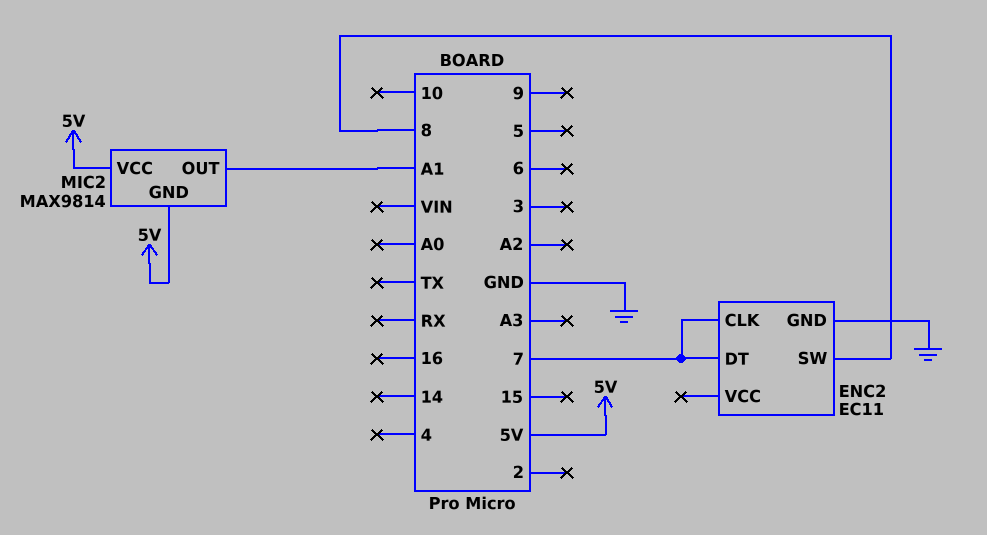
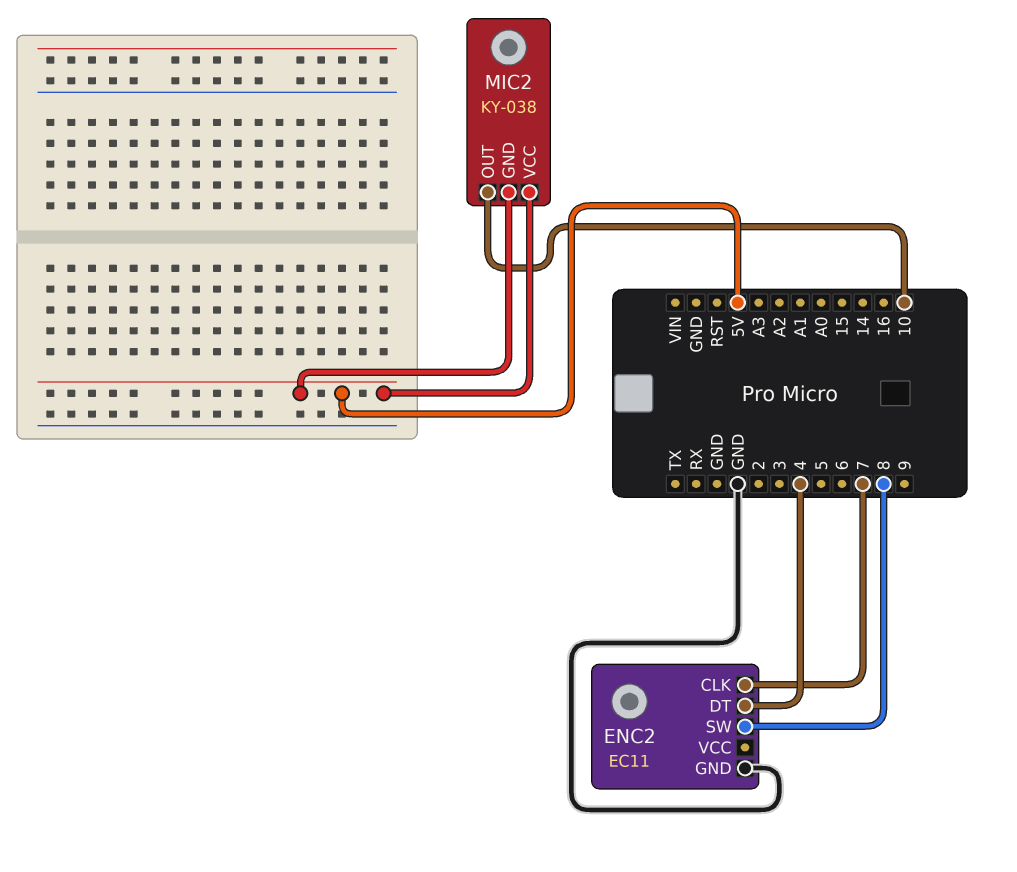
ENC2 pin DT: 7 -> 4
MIC2: MAX9814 -> KY-038
MIC2 pin OUT: A1 -> 10

